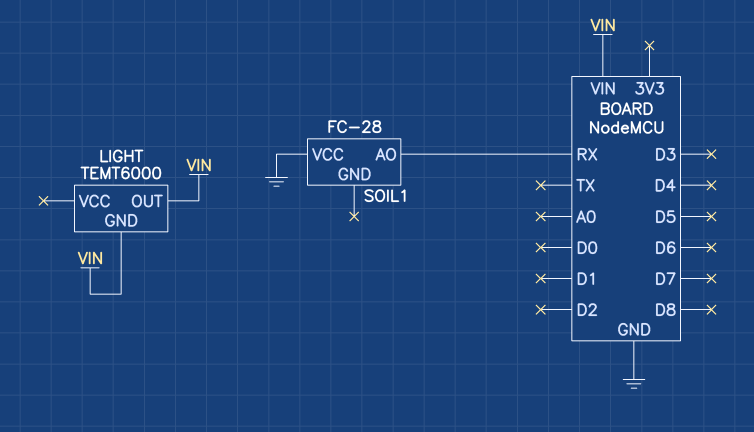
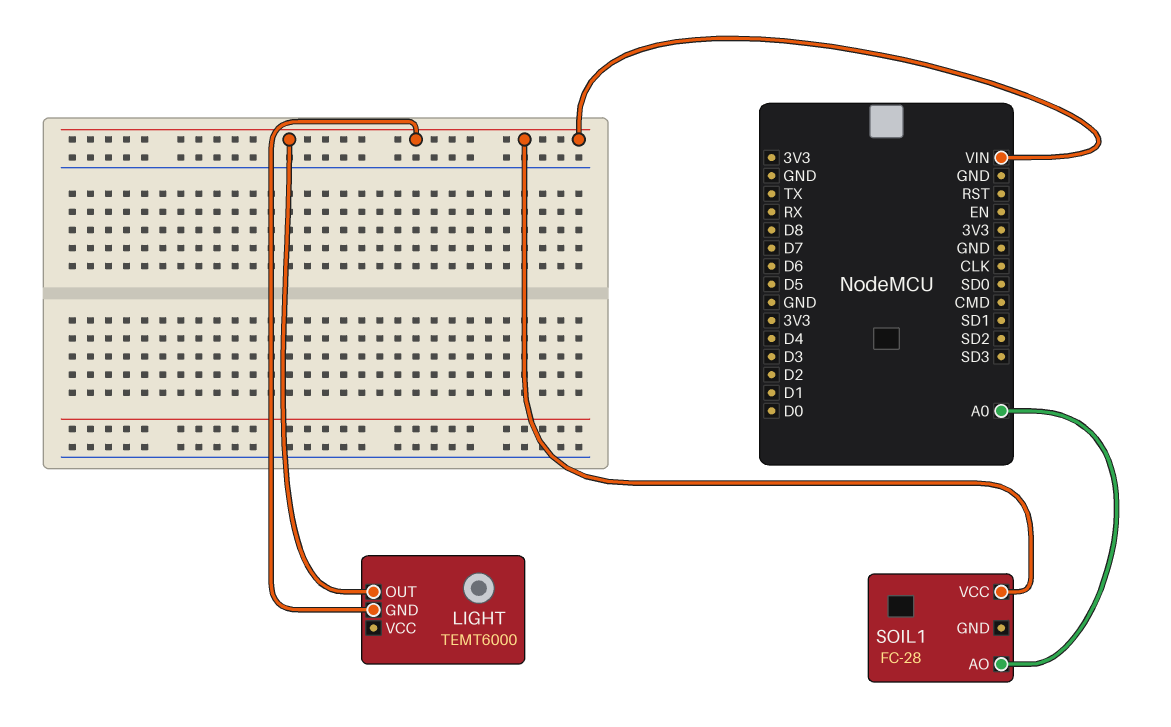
SOIL1 pin AO: RX -> A0
SOIL1 pin VCC: GND -> VIN

